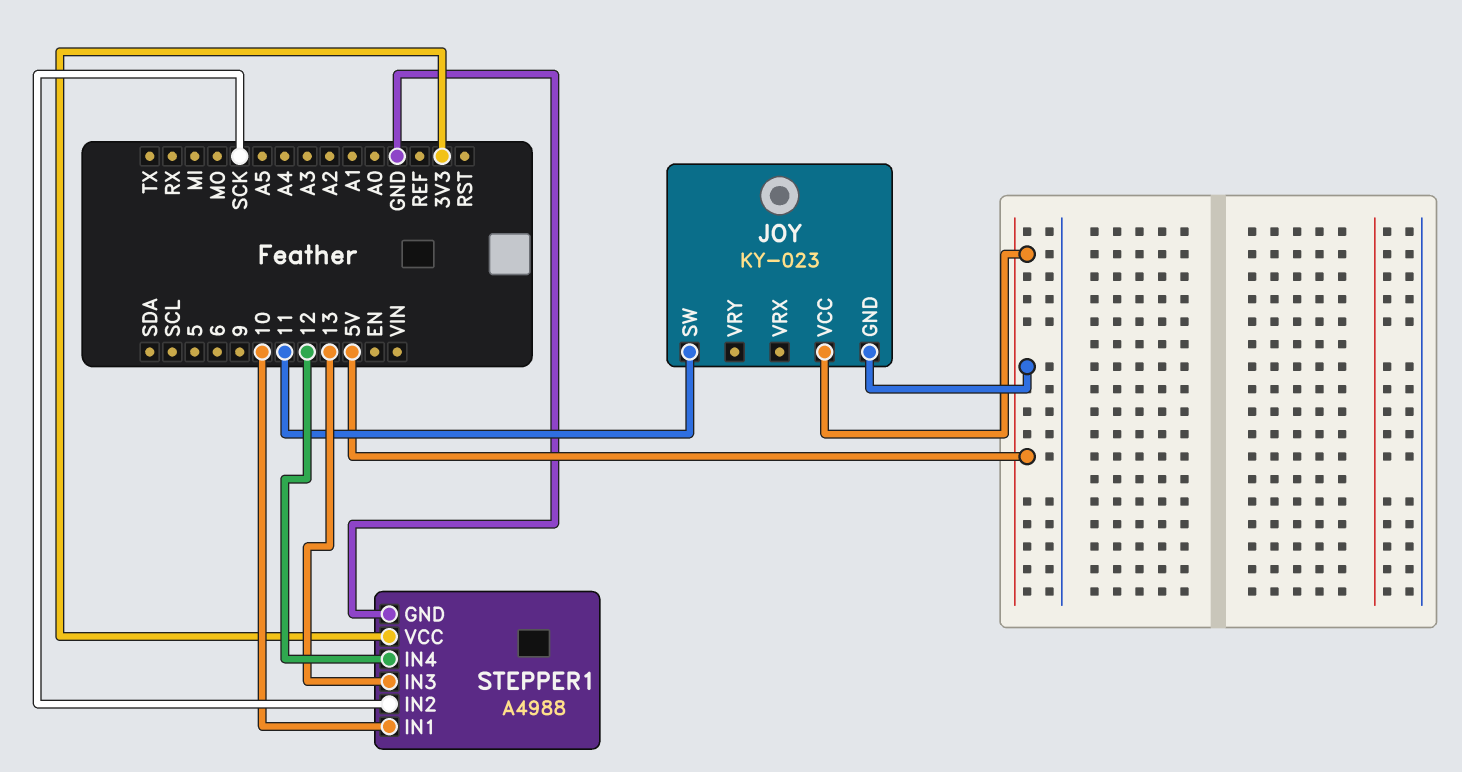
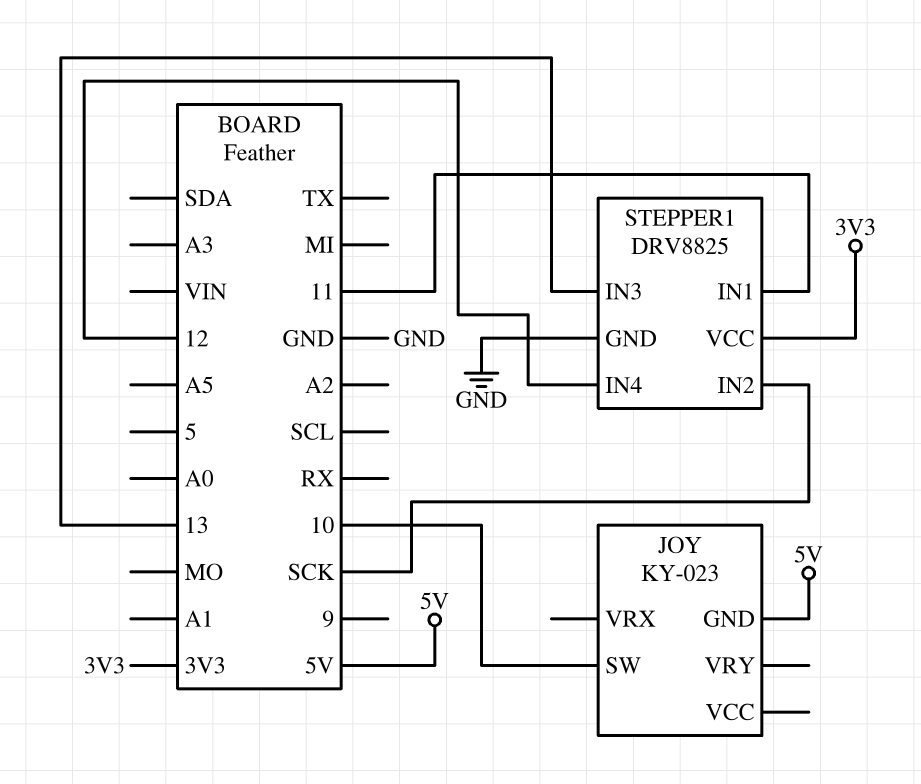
JOY pin SW: 11 -> 10
JOY pin VCC: 5V -> none
STEPPER1: A4988 -> DRV8825
STEPPER1 pin IN1: 10 -> 11

